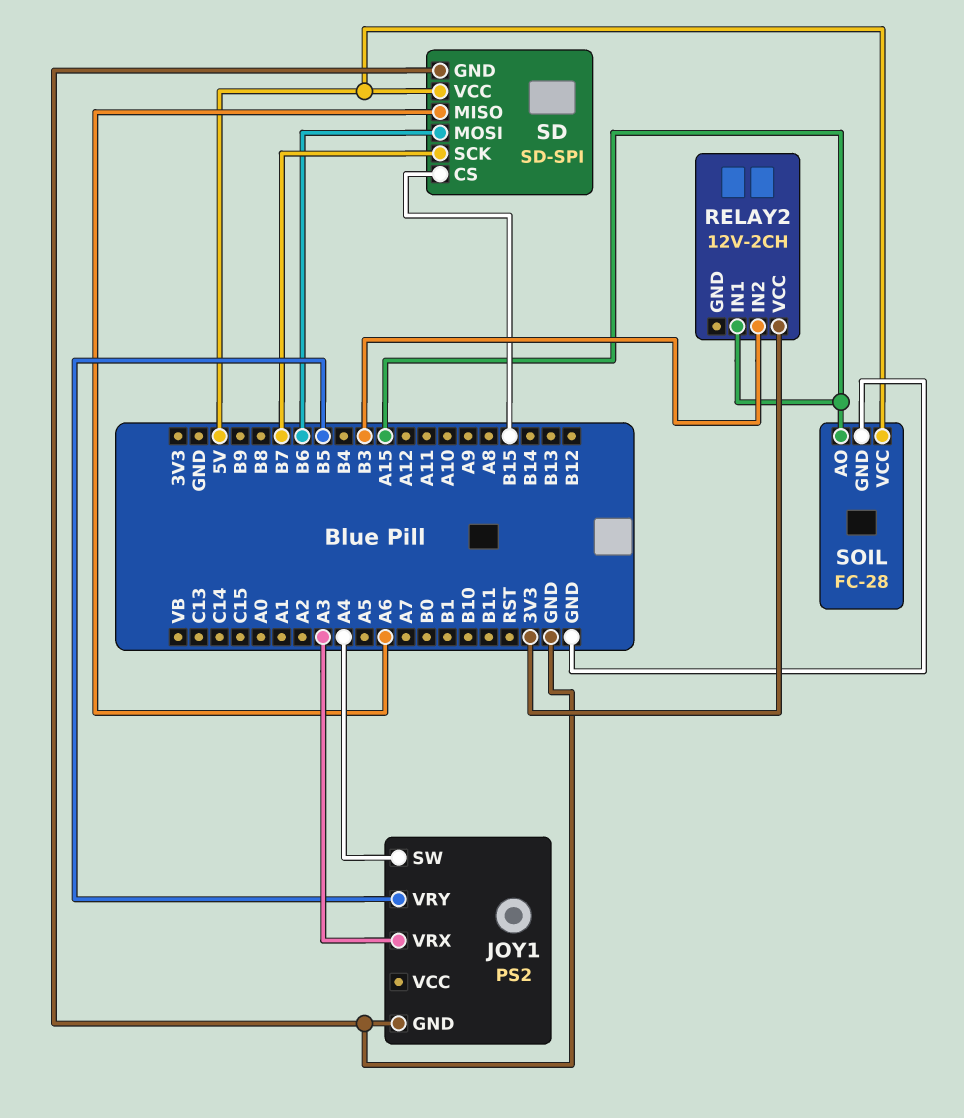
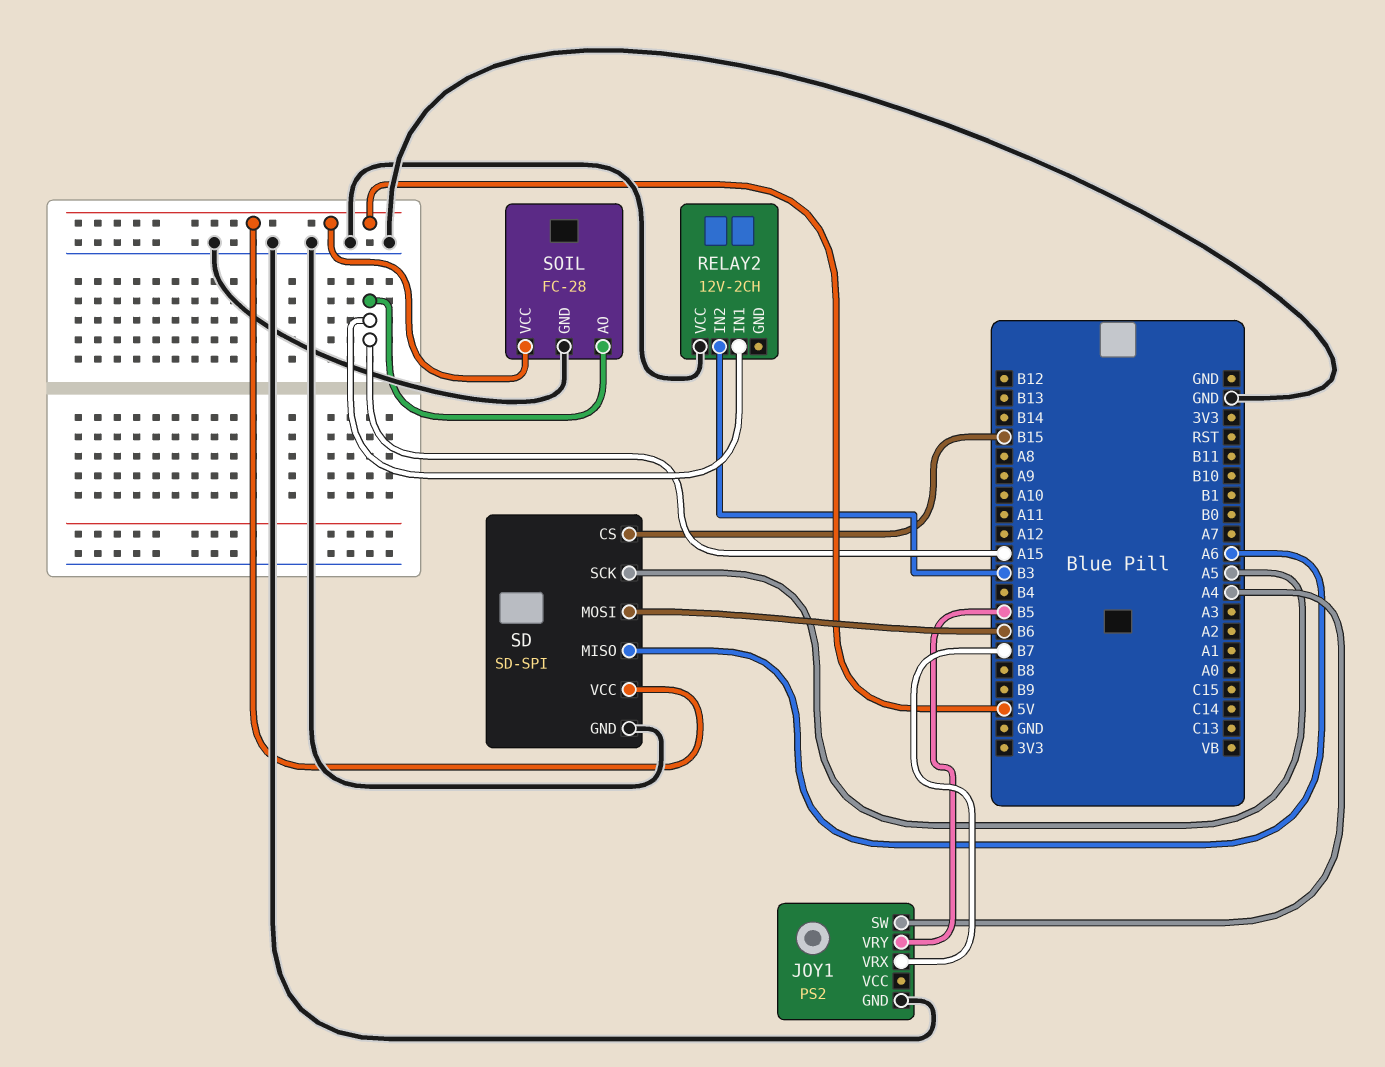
JOY1 pin VRX: A3 -> B7
RELAY2 pin VCC: 3V3 -> GND
SD pin SCK: B7 -> A5

